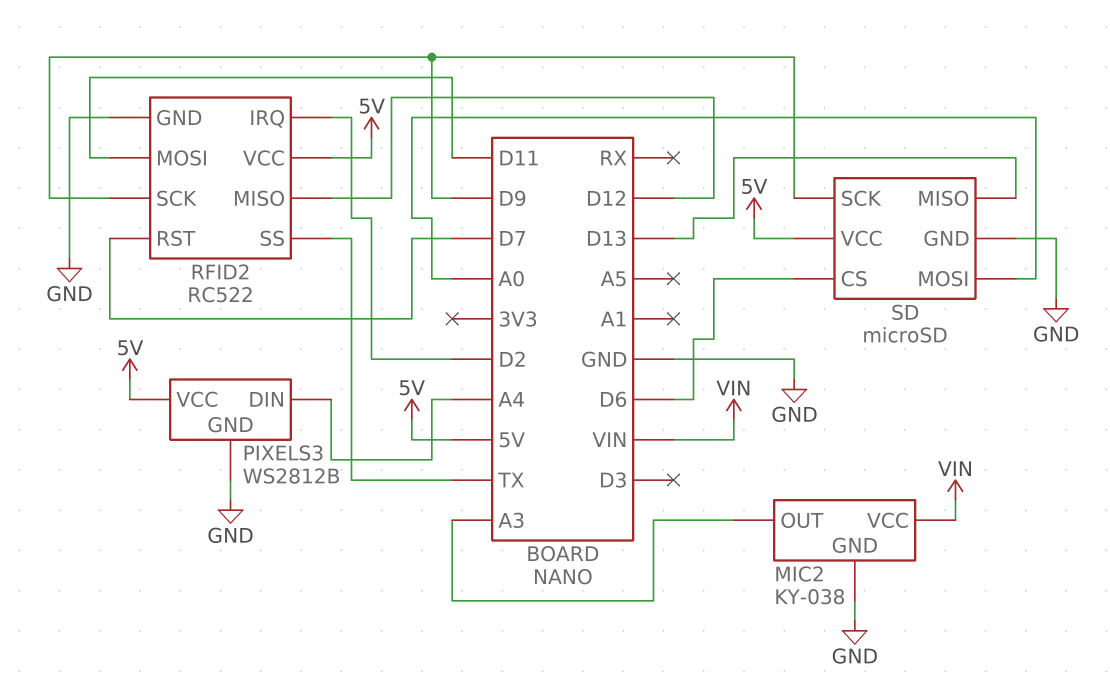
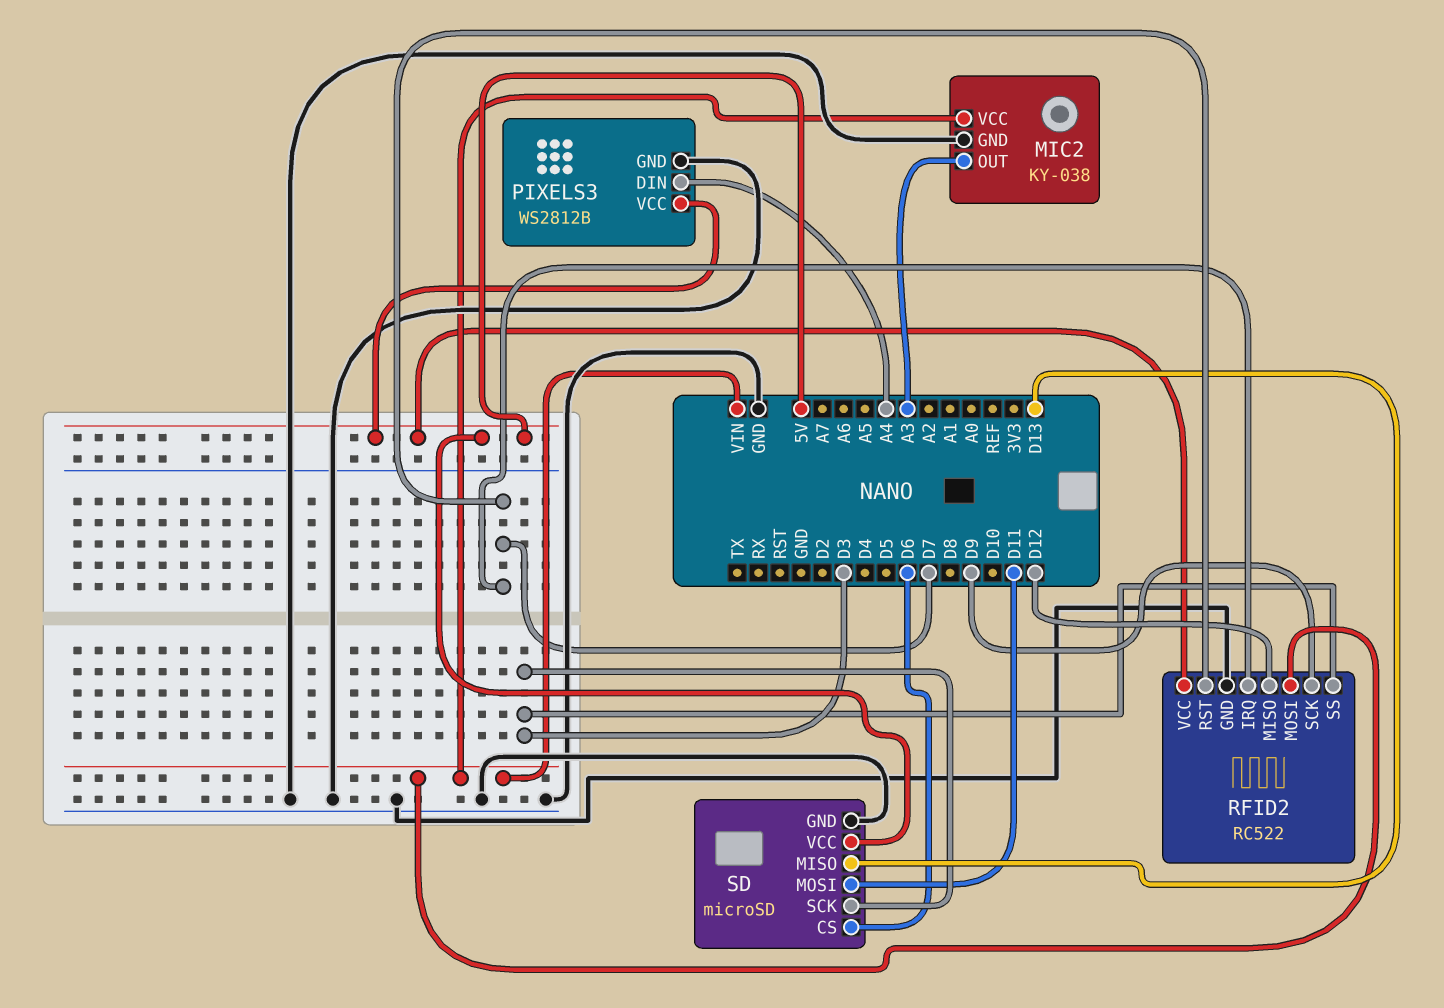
RFID2 pin IRQ: D2 -> D7
RFID2 pin MOSI: D11 -> VIN
RFID2 pin SS: TX -> D3
SD pin MOSI: A0 -> D11
SD pin SCK: D9 -> D3

